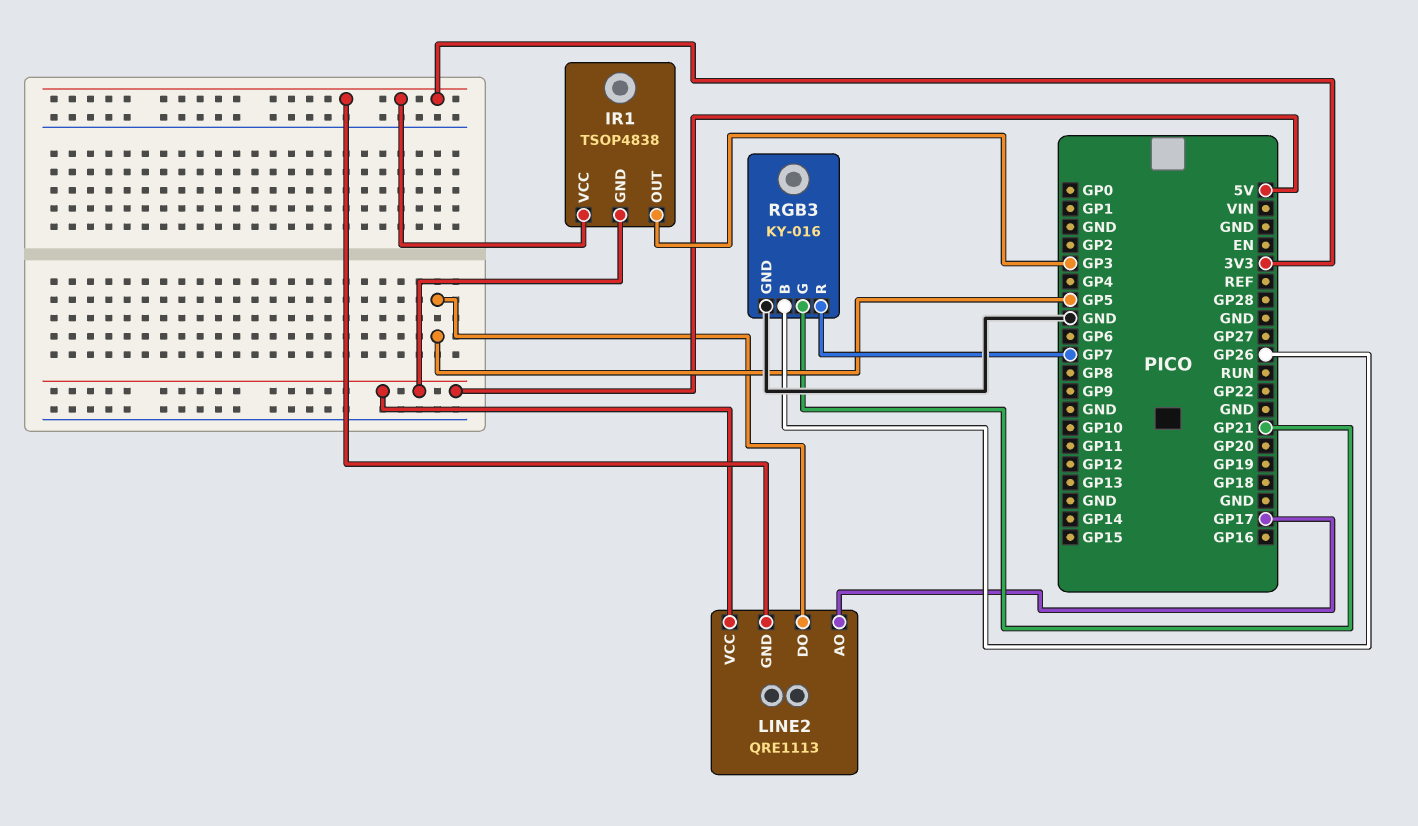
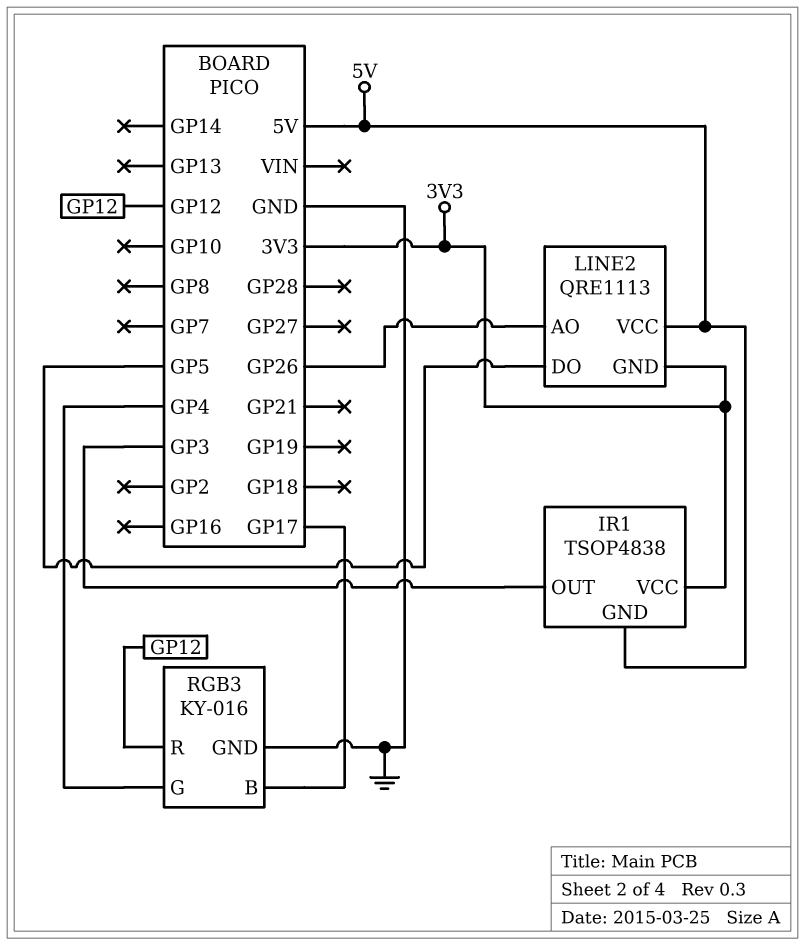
LINE2 pin AO: GP17 -> GP26
RGB3 pin B: GP26 -> GP17
RGB3 pin G: GP21 -> GP4
RGB3 pin R: GP7 -> GP12

